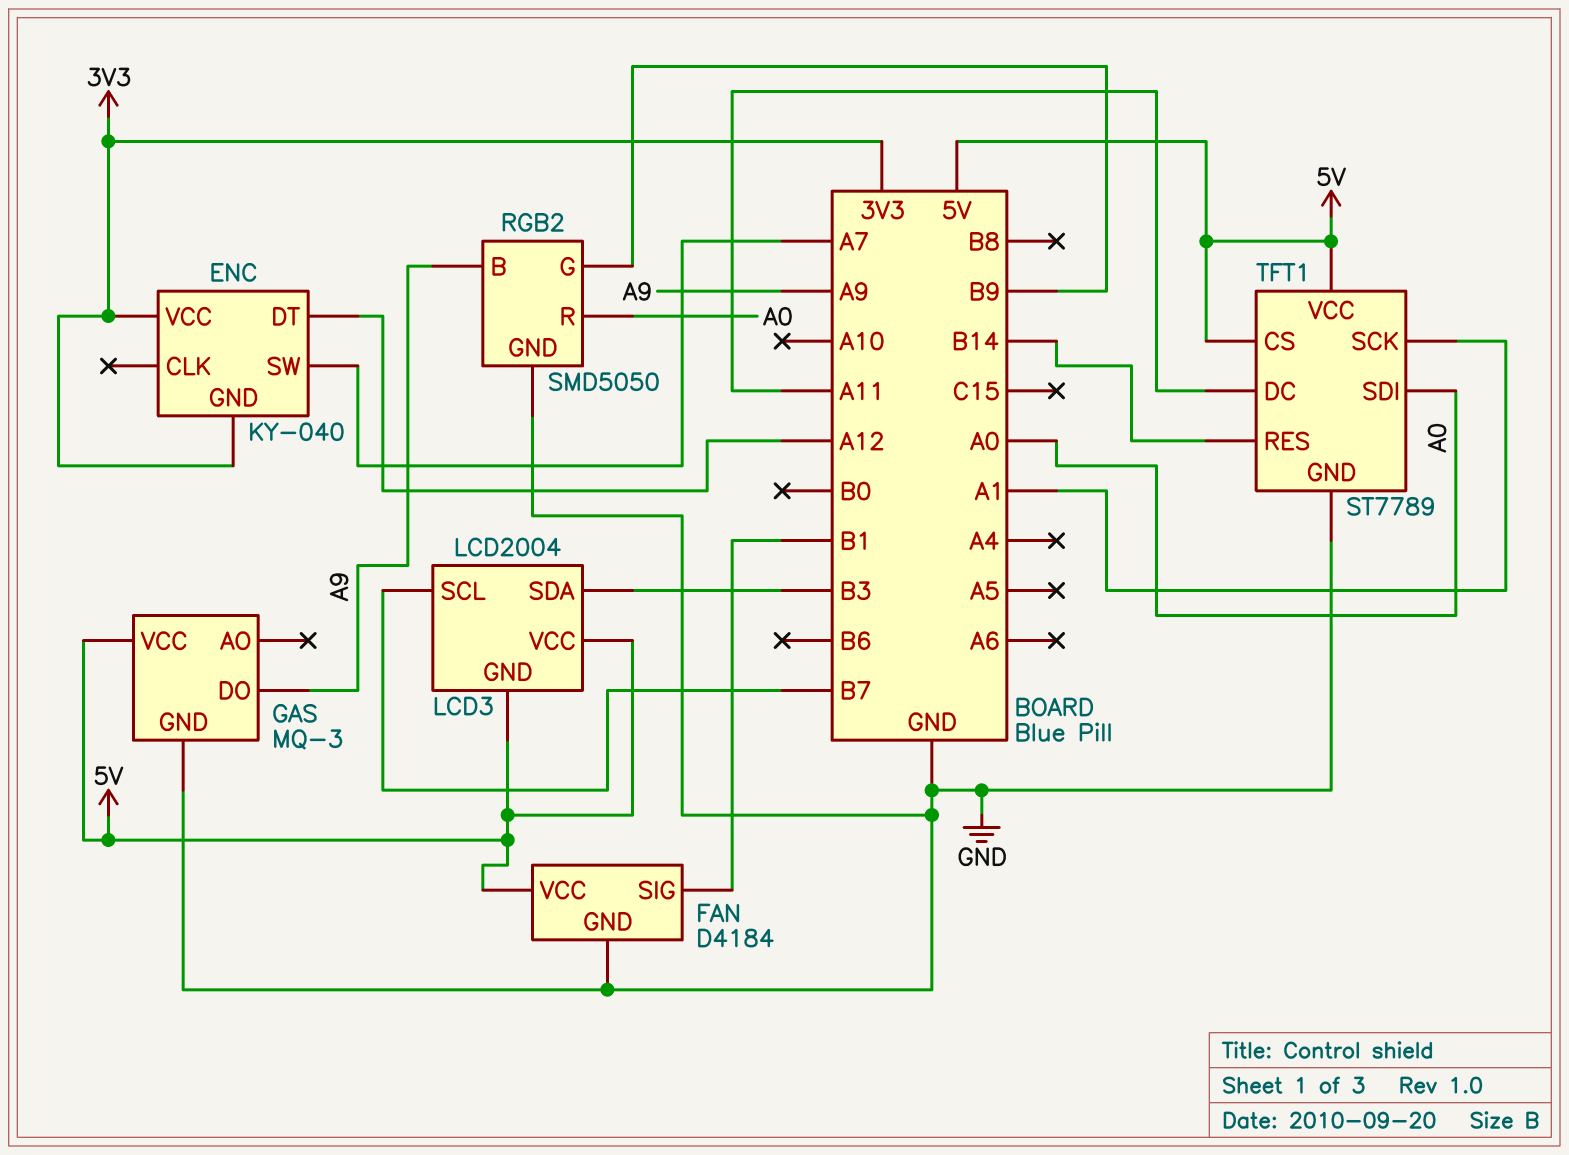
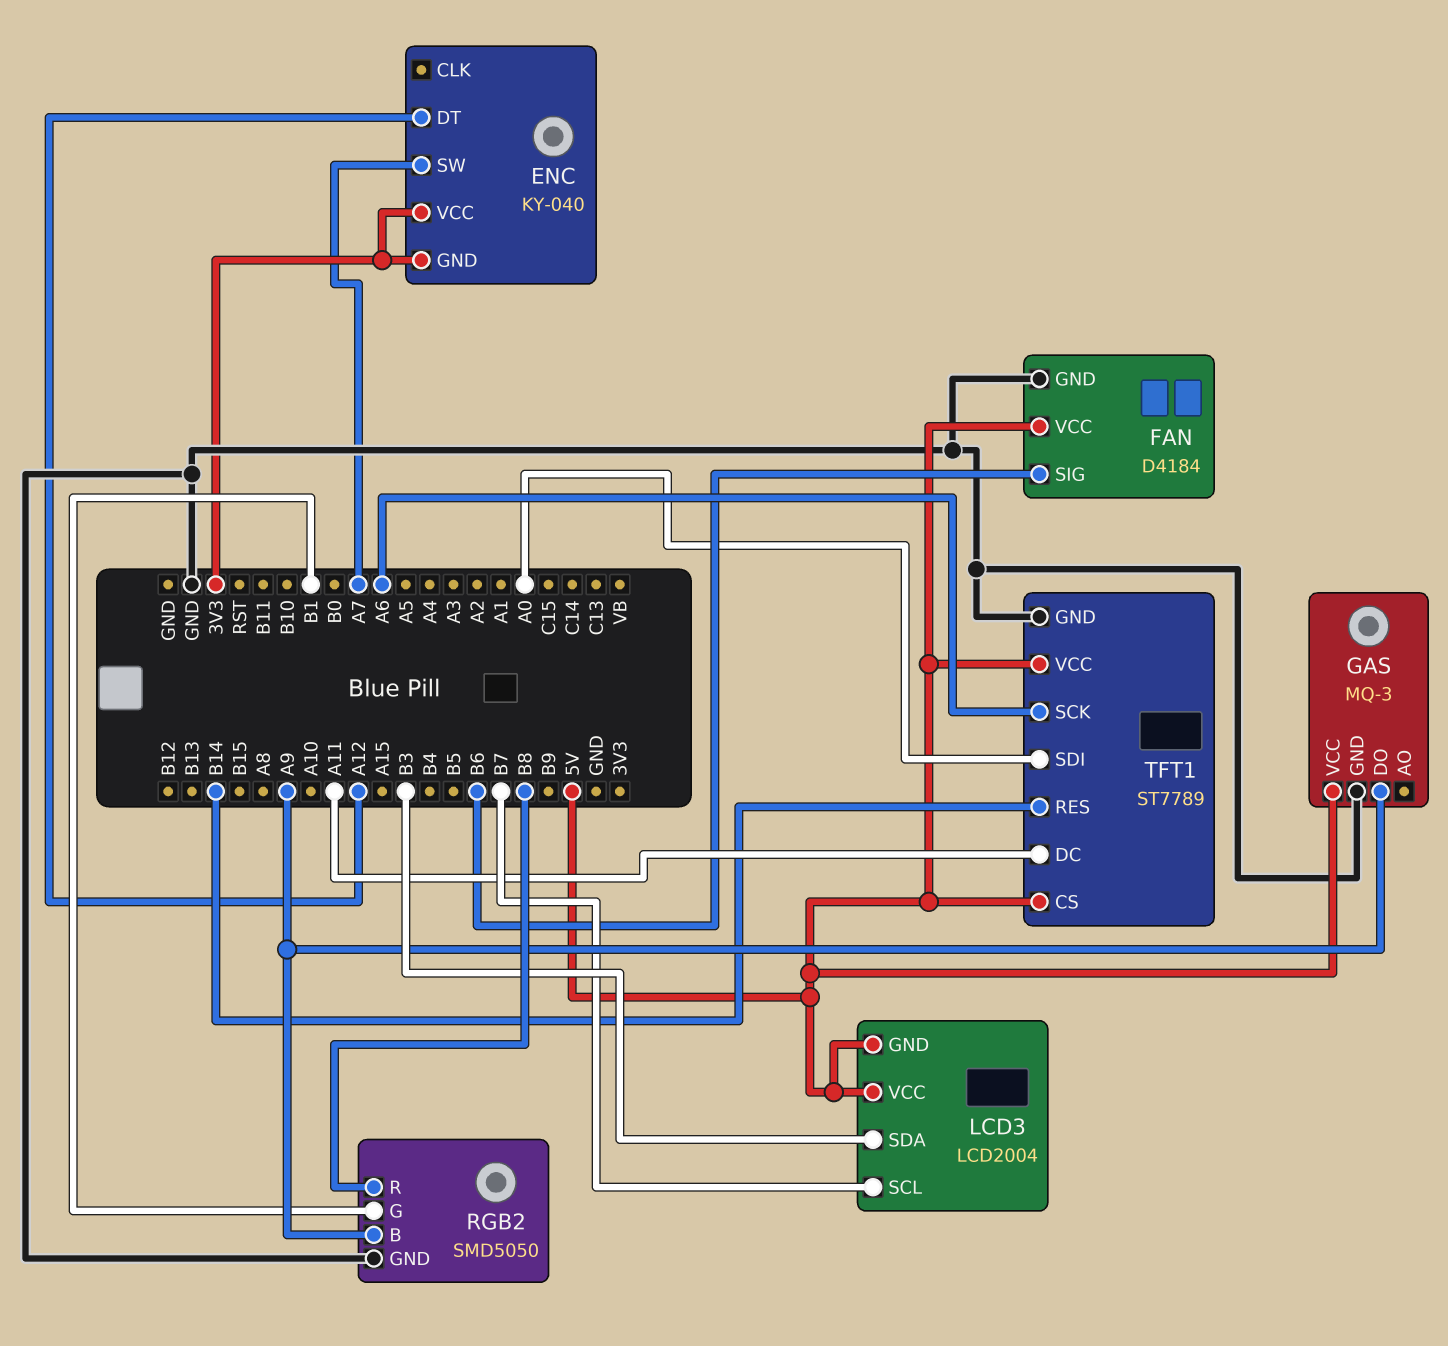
FAN pin SIG: B1 -> B6
RGB2 pin G: B9 -> B1
RGB2 pin R: A0 -> B8
TFT1 pin SCK: A1 -> A6

